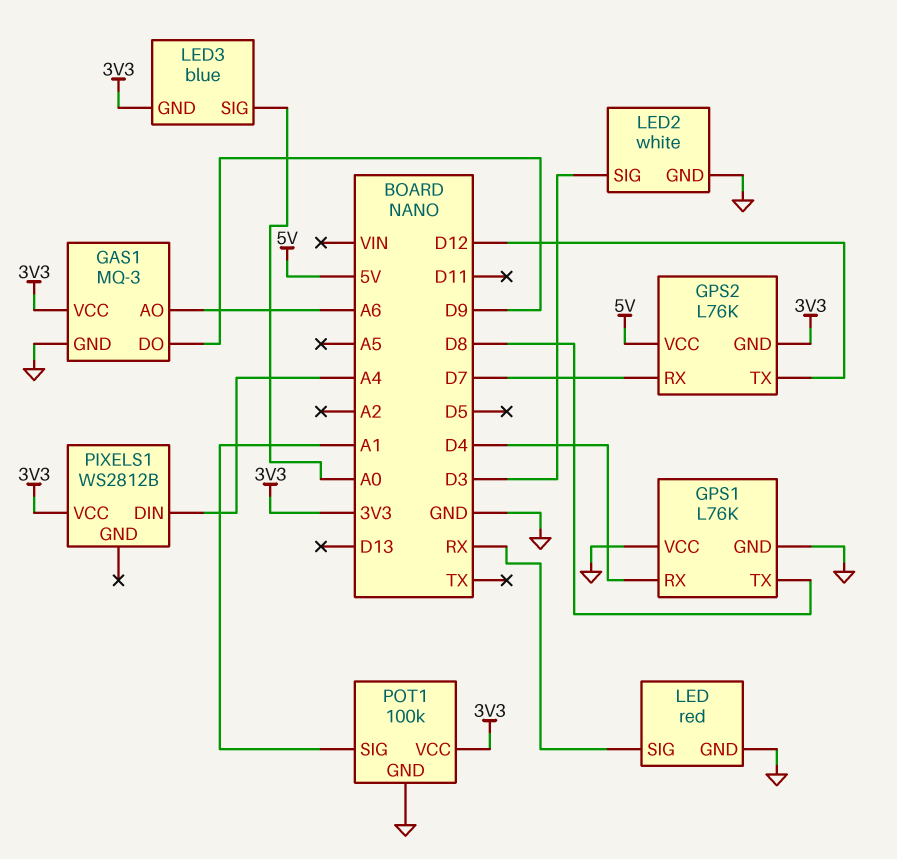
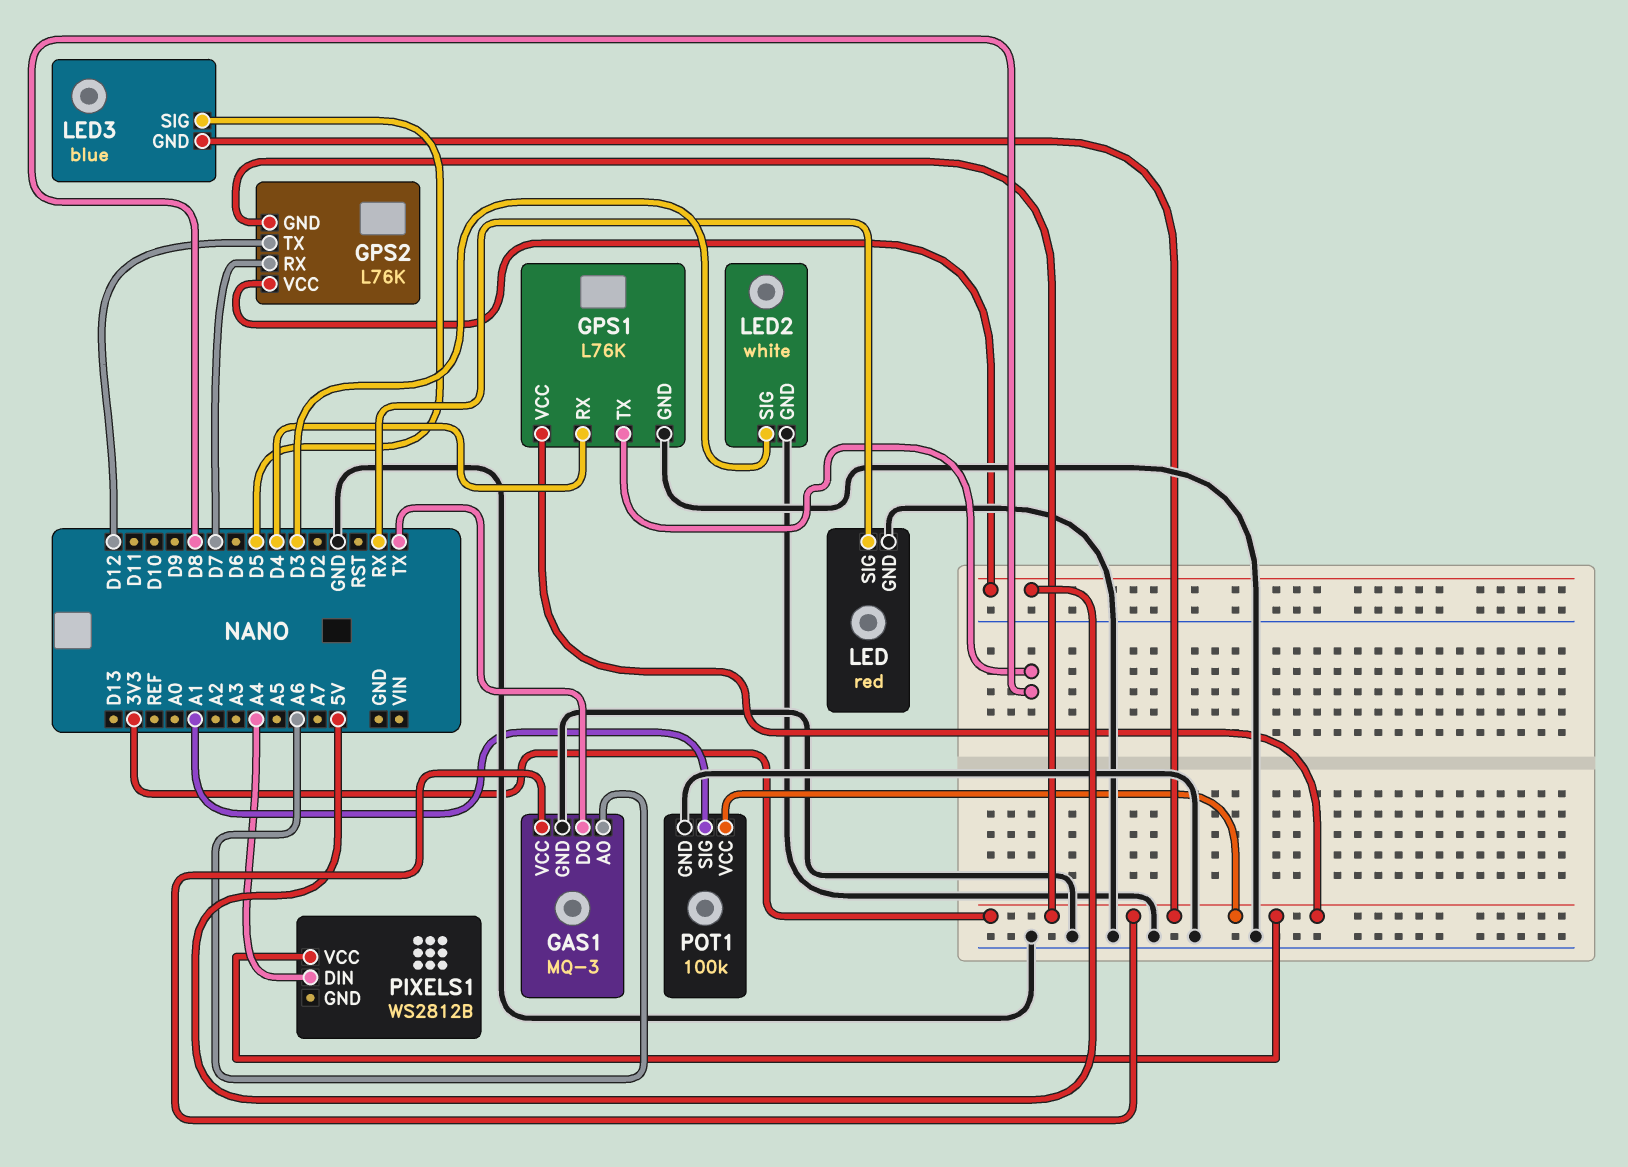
GAS1 pin DO: D9 -> TX
GPS1 pin VCC: GND -> 3V3
LED3 pin SIG: A0 -> D5

